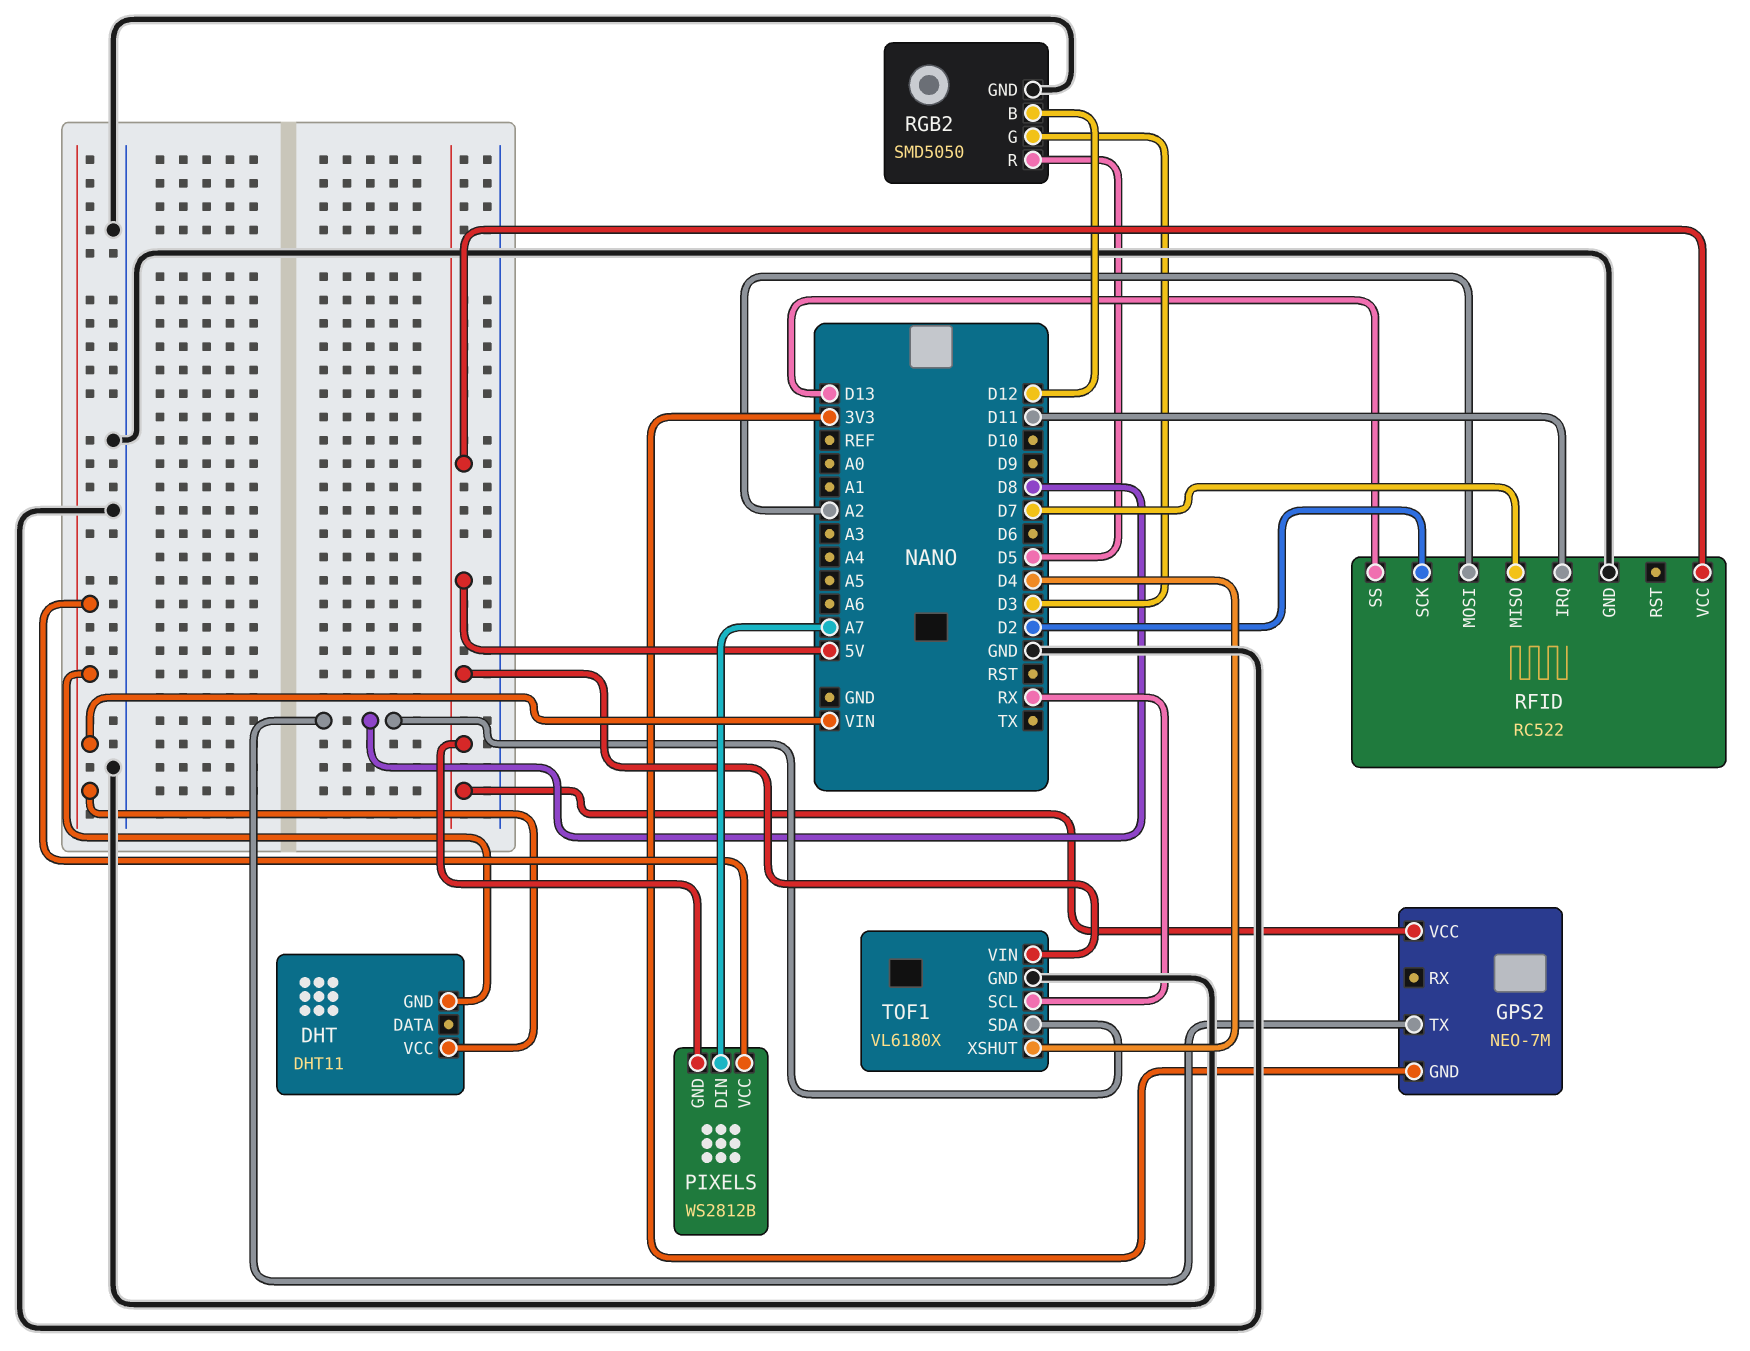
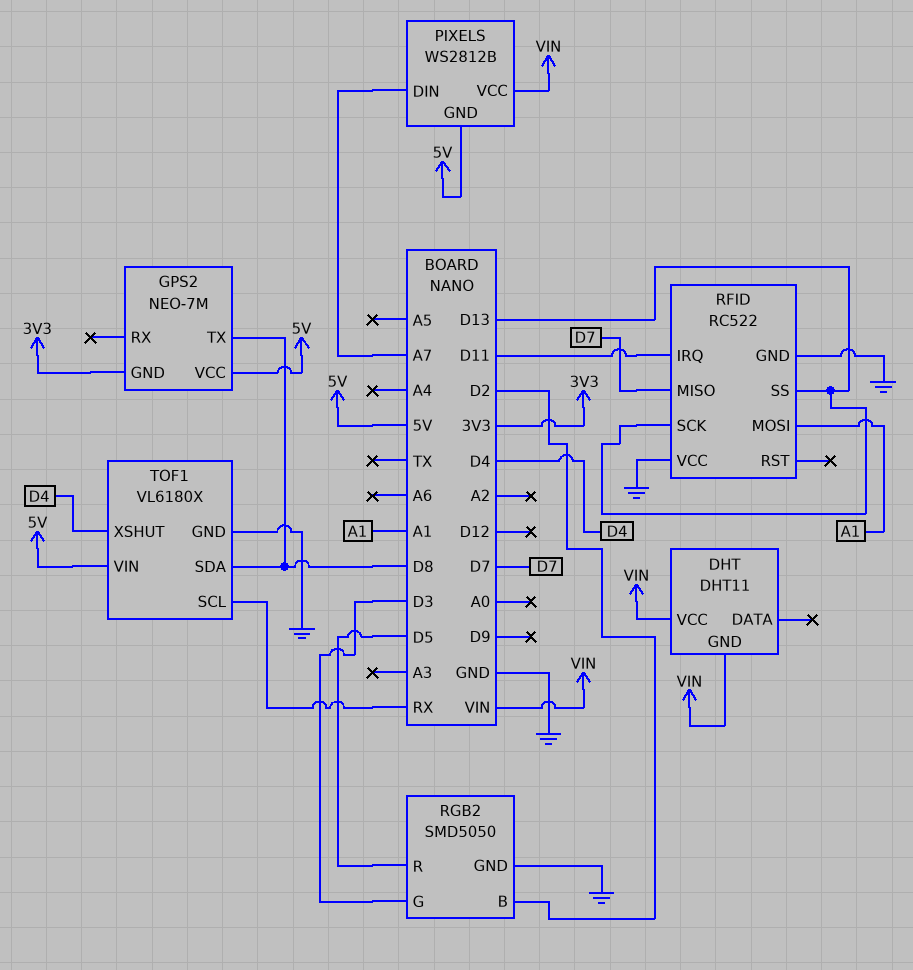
RFID pin MOSI: A2 -> A1
RFID pin SCK: D2 -> D13
RFID pin VCC: 5V -> GND
RGB2 pin B: D12 -> D2

